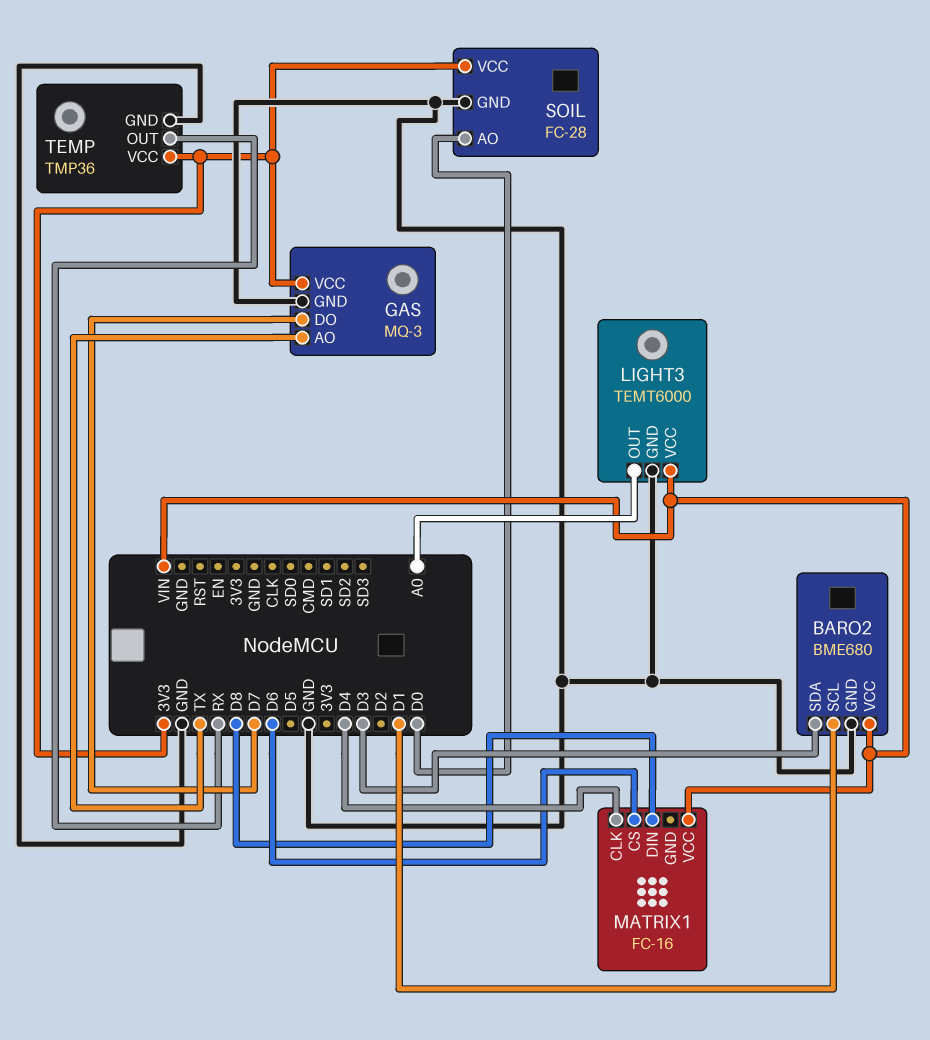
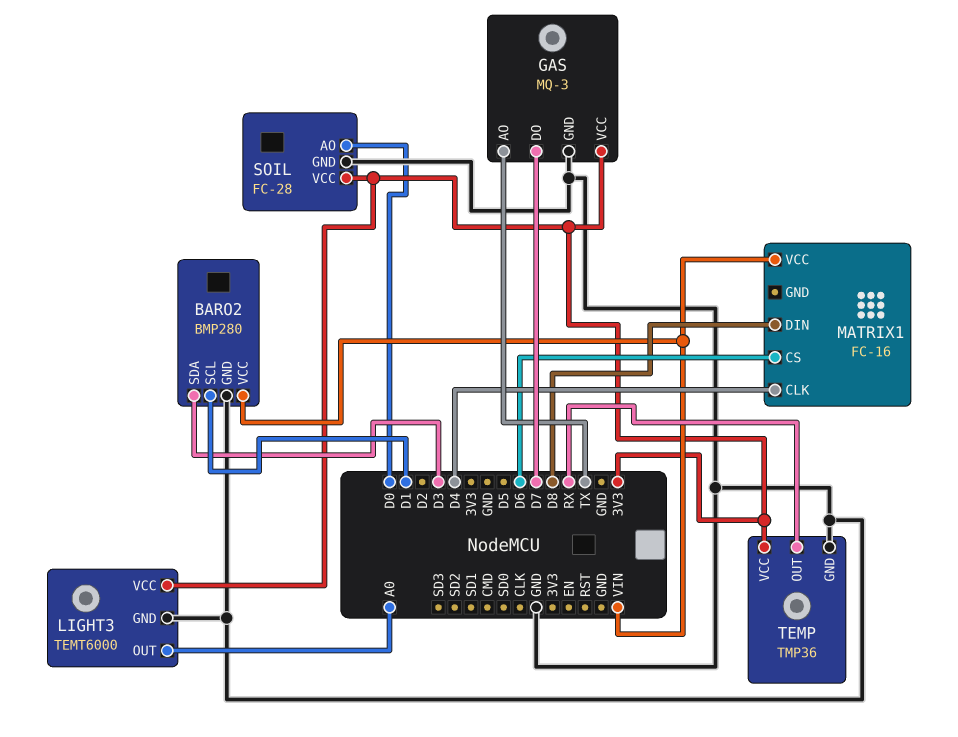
BARO2: BME680 -> BMP280
LIGHT3 pin VCC: VIN -> 3V3

